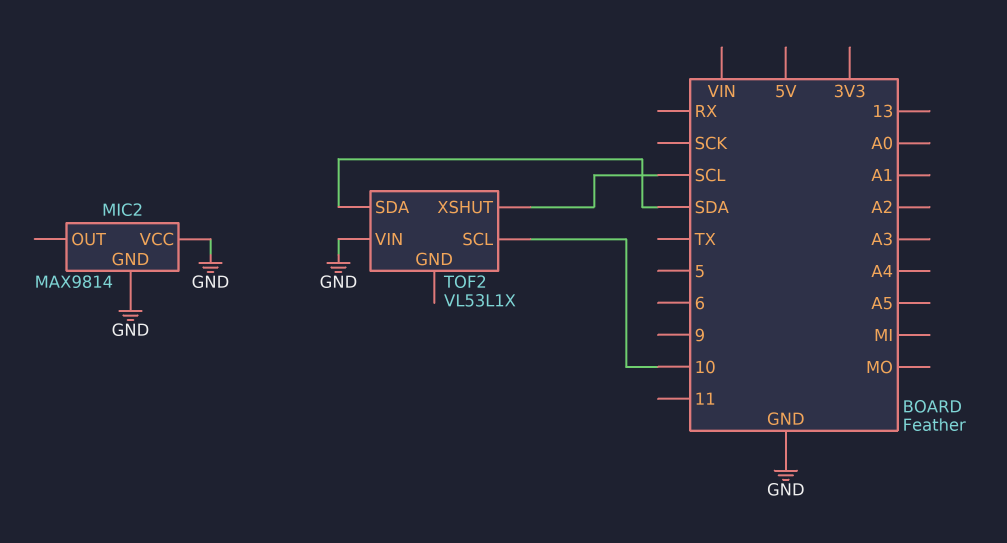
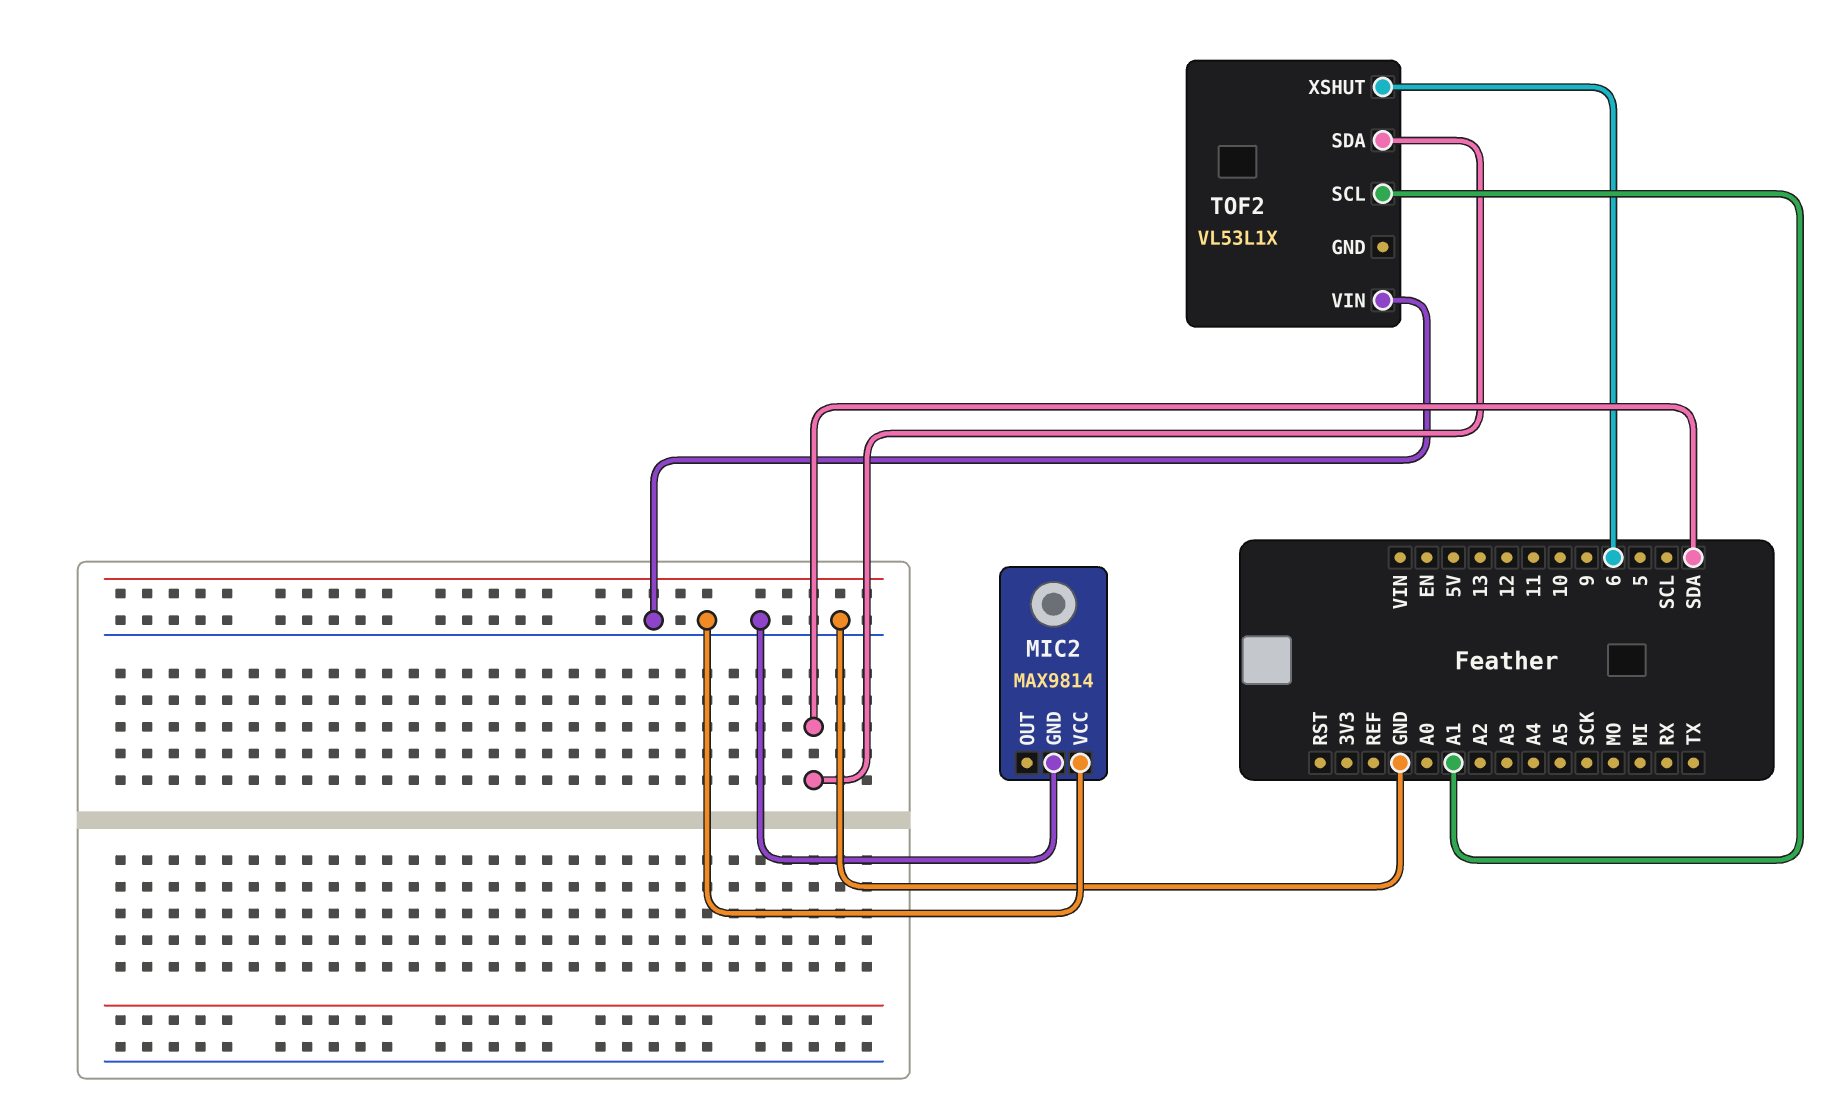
TOF2 pin SCL: 10 -> A1
TOF2 pin XSHUT: SCL -> 6

